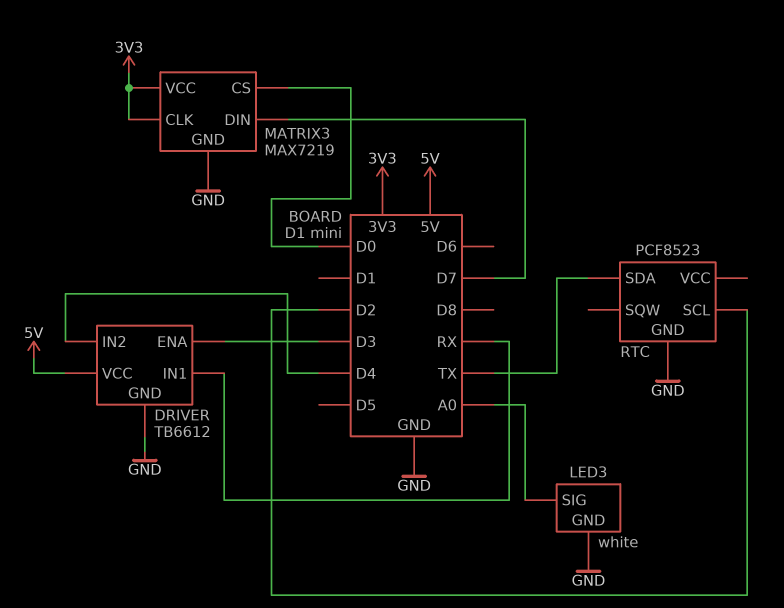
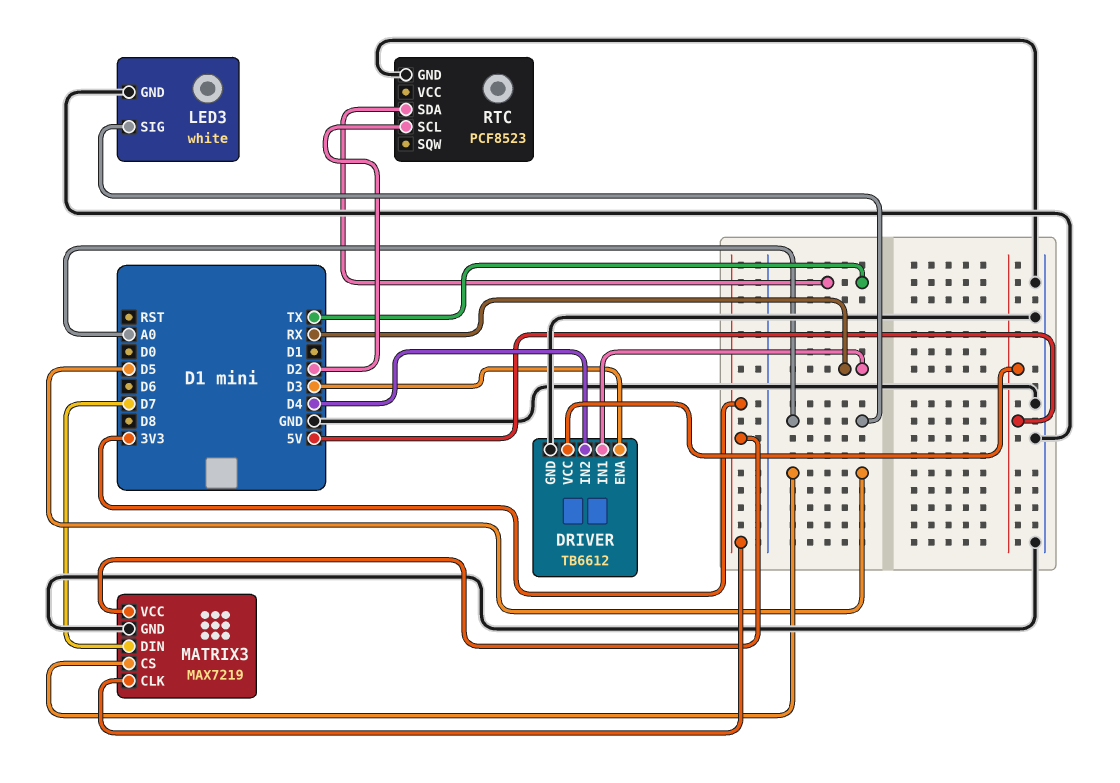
MATRIX3 pin CS: D0 -> D5

